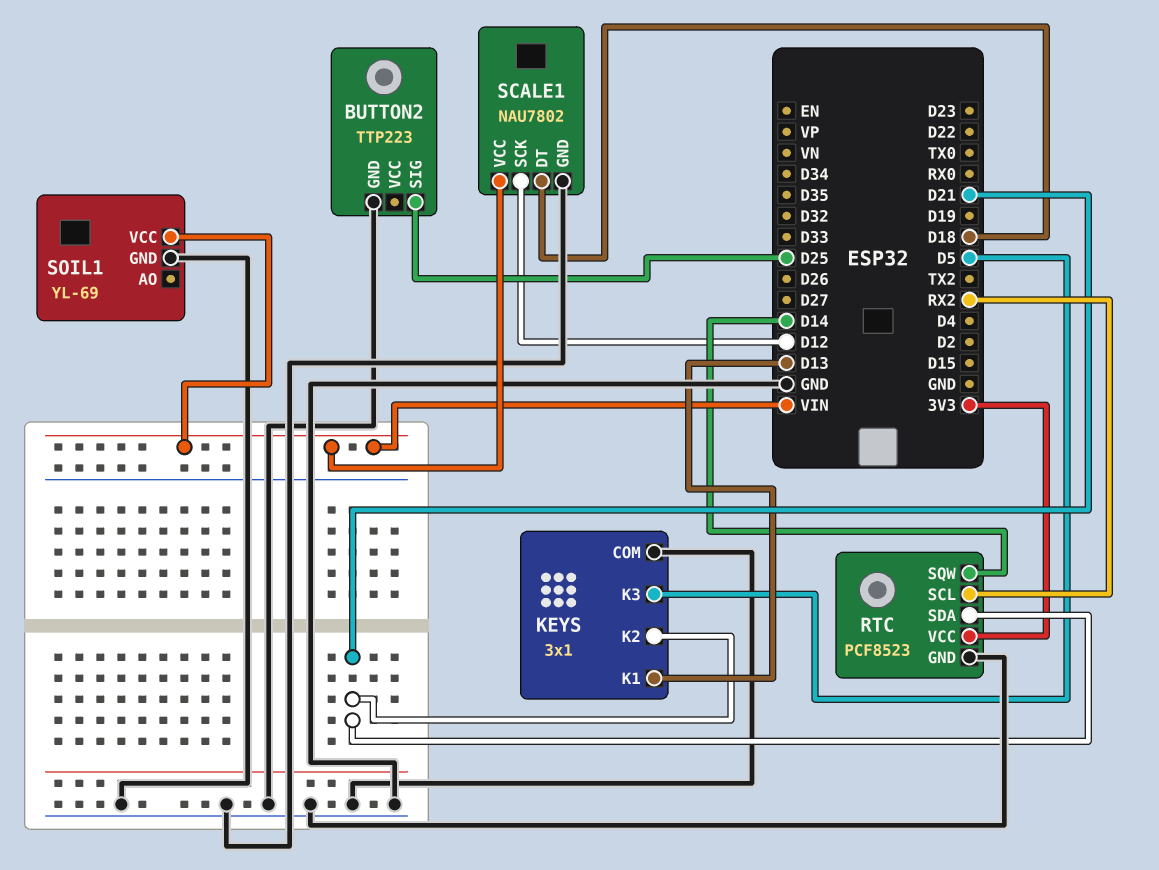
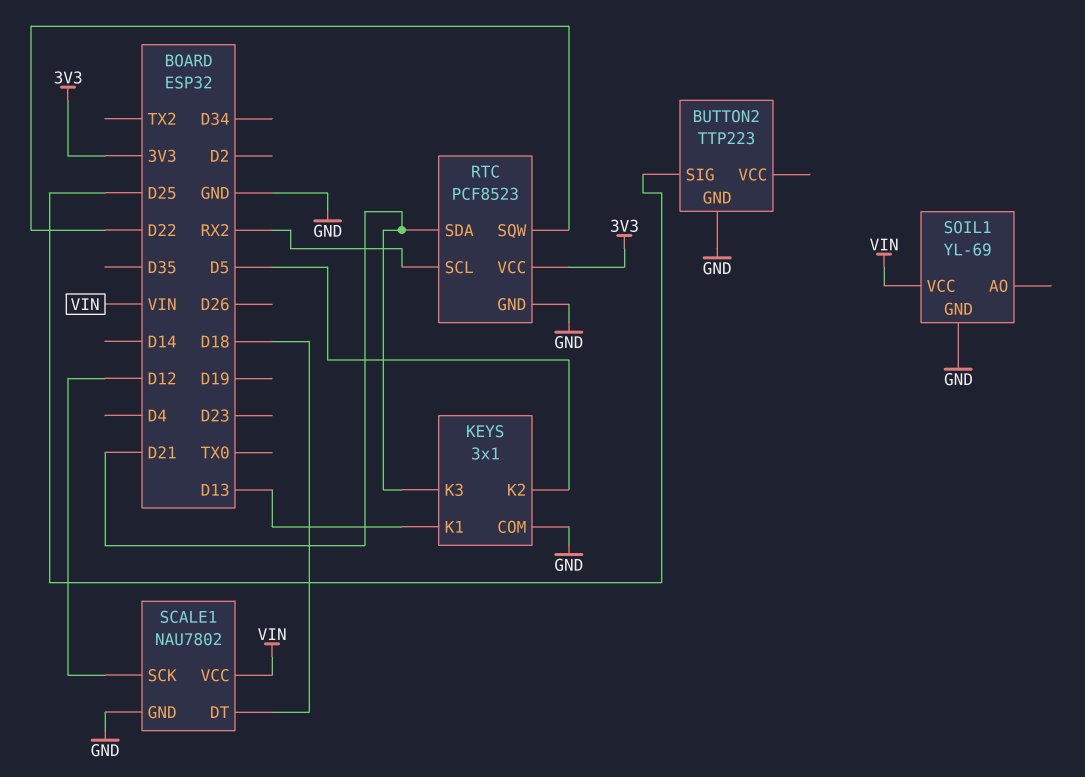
KEYS pin K2: D21 -> D5
KEYS pin K3: D5 -> D21
RTC pin SQW: D14 -> D22

